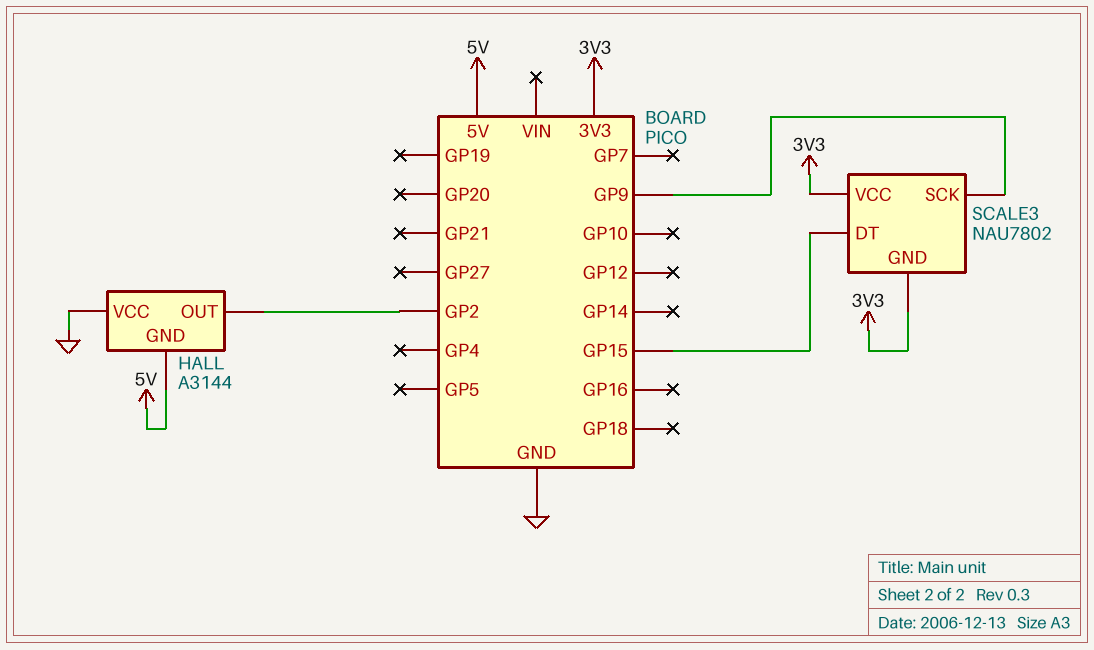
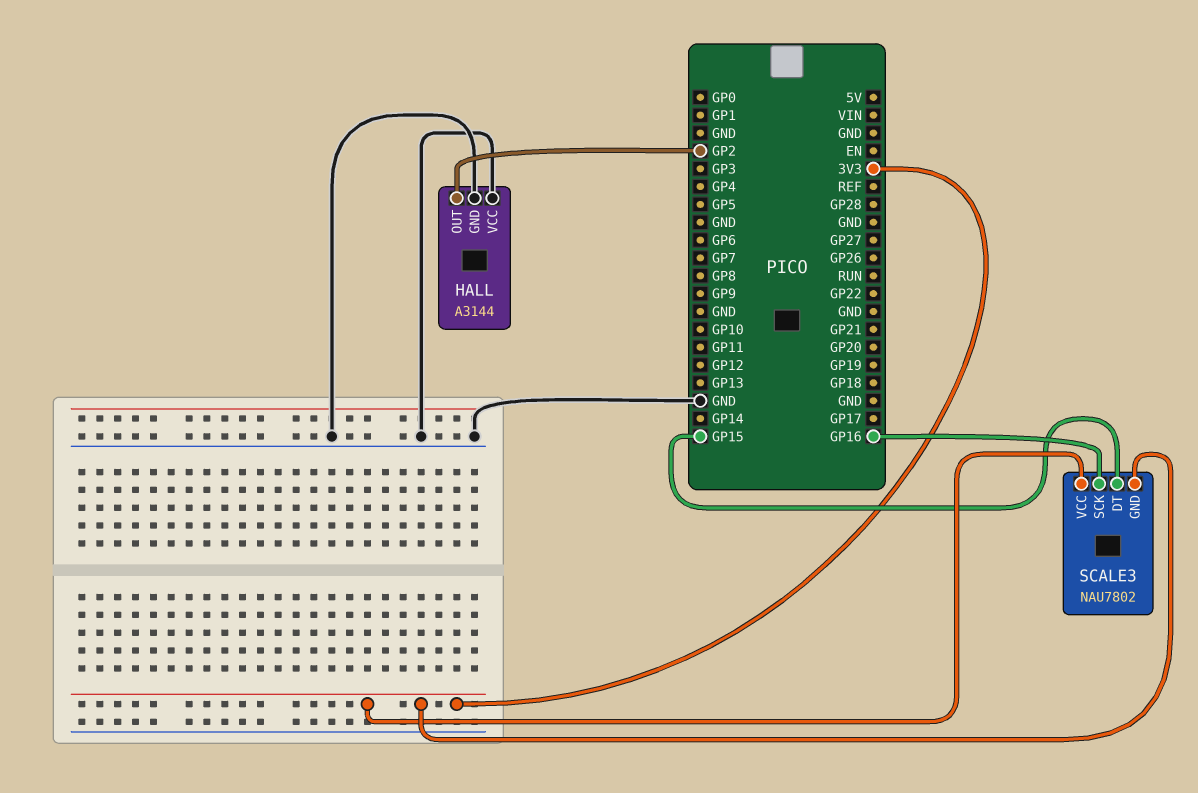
HALL pin GND: 5V -> GND
SCALE3 pin SCK: GP9 -> GP16

